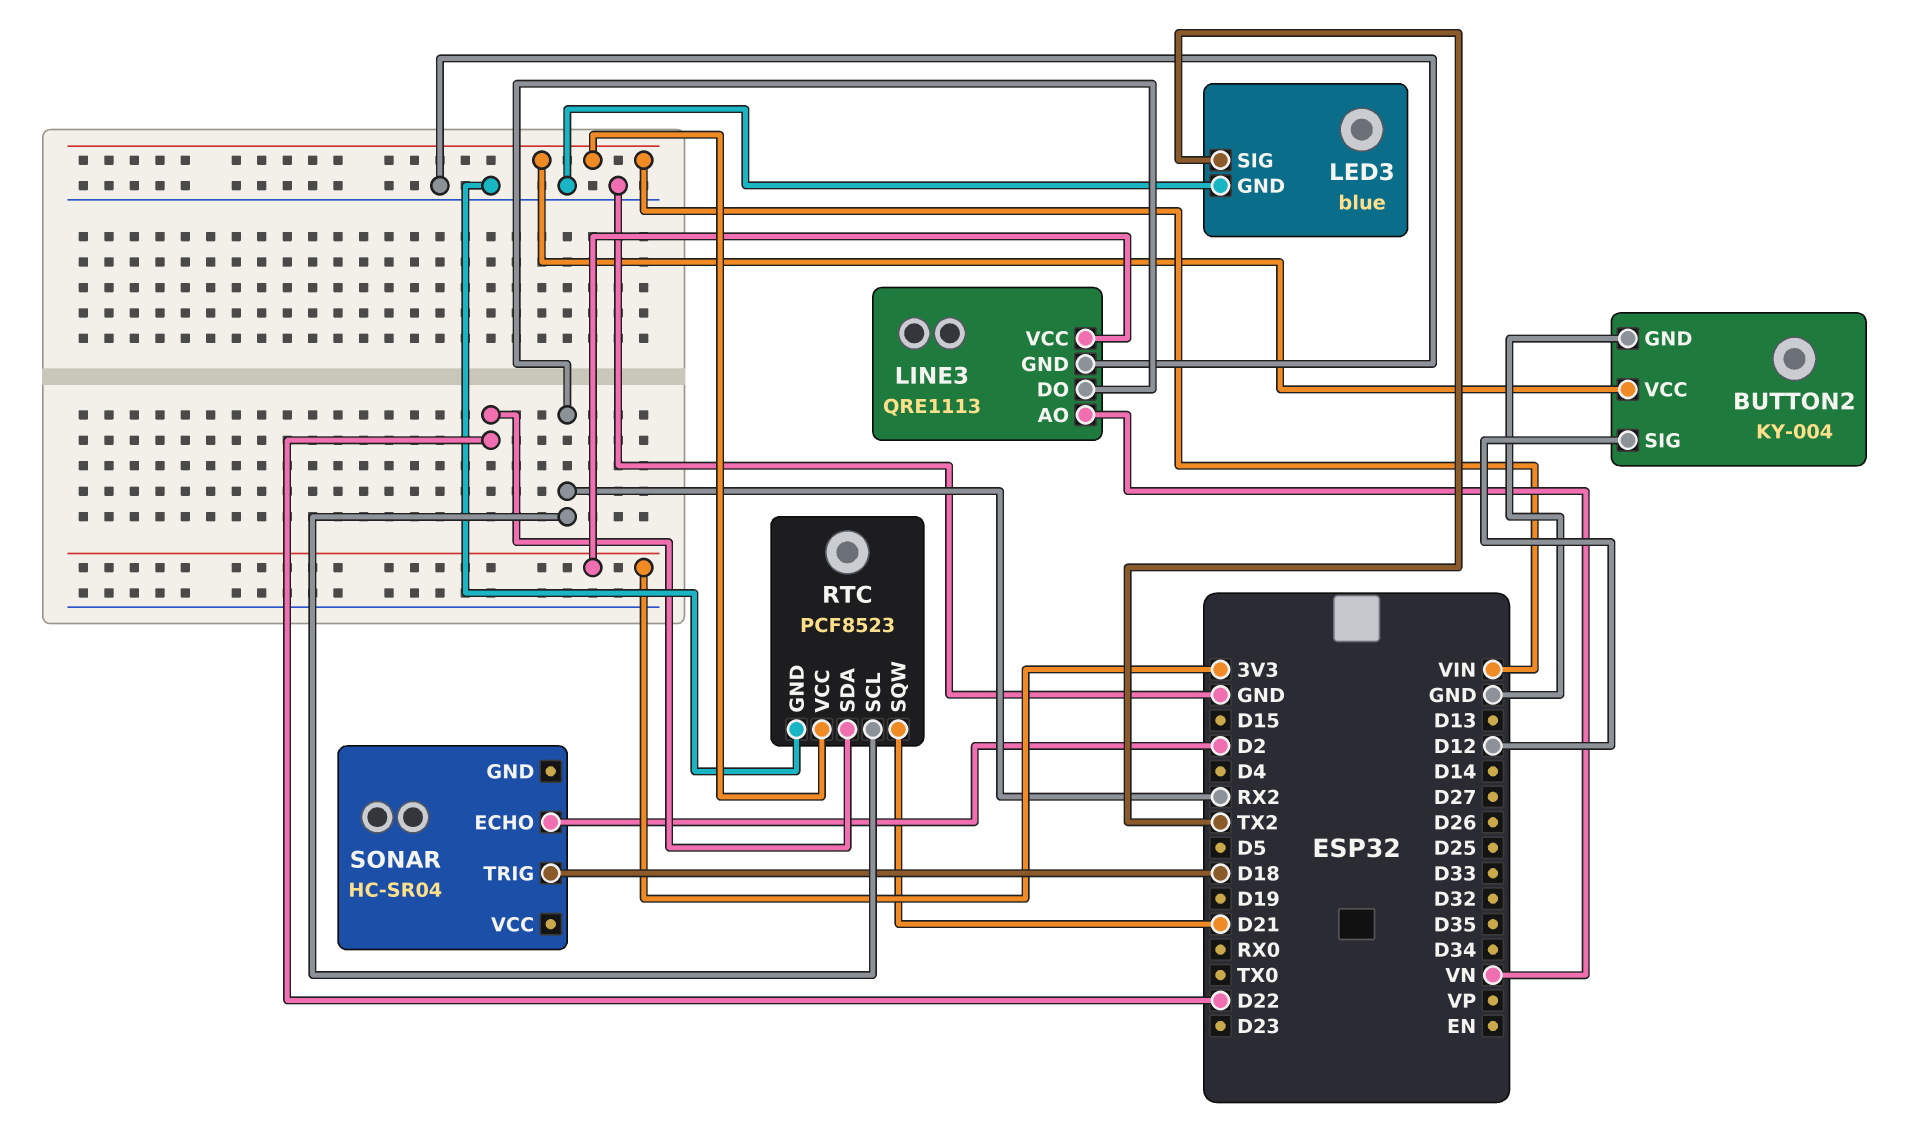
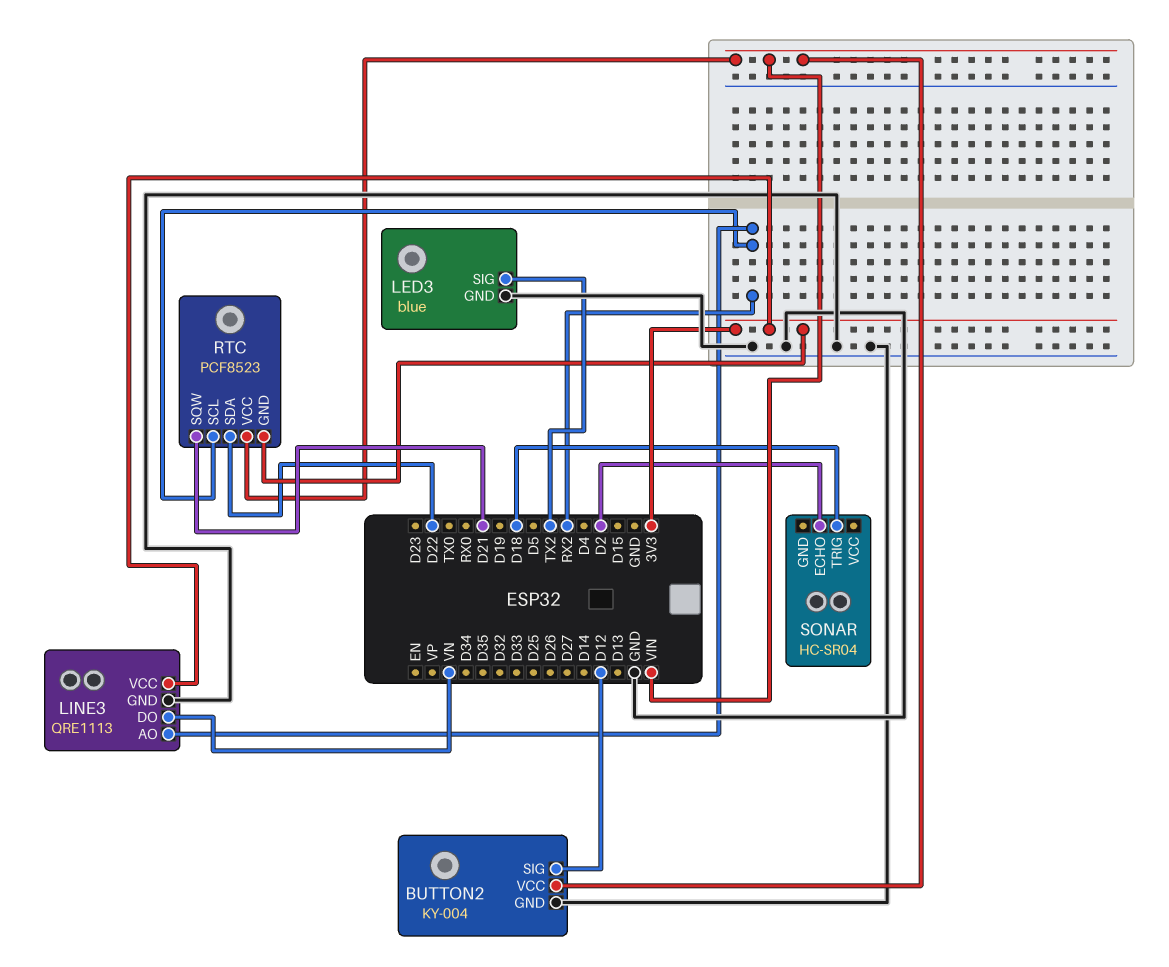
LINE3 pin AO: VN -> RX2
LINE3 pin DO: RX2 -> VN
RTC pin GND: GND -> 3V3

